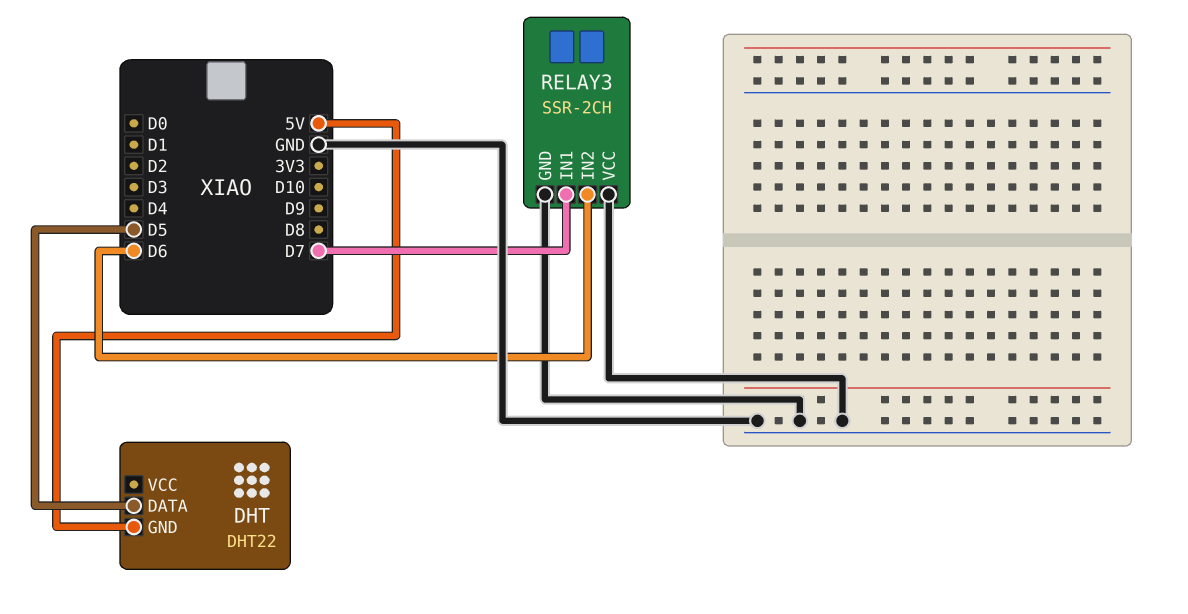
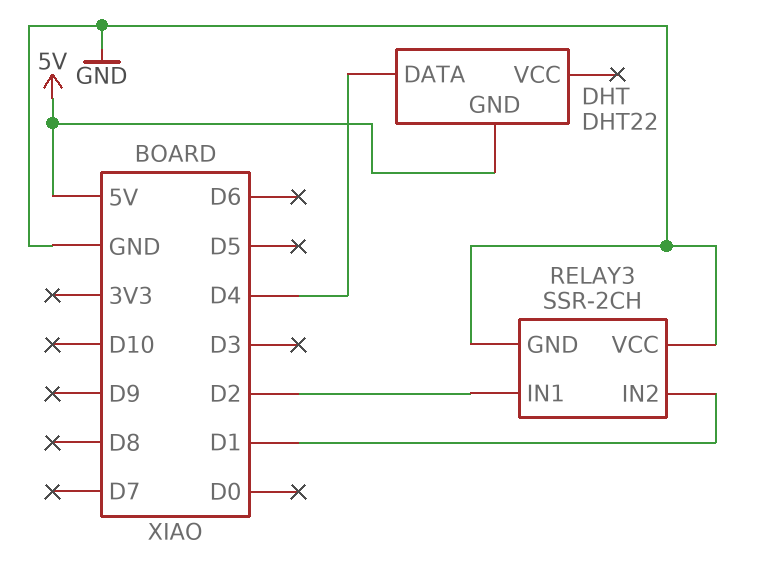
DHT pin DATA: D5 -> D4
RELAY3 pin IN1: D7 -> D2
RELAY3 pin IN2: D6 -> D1

